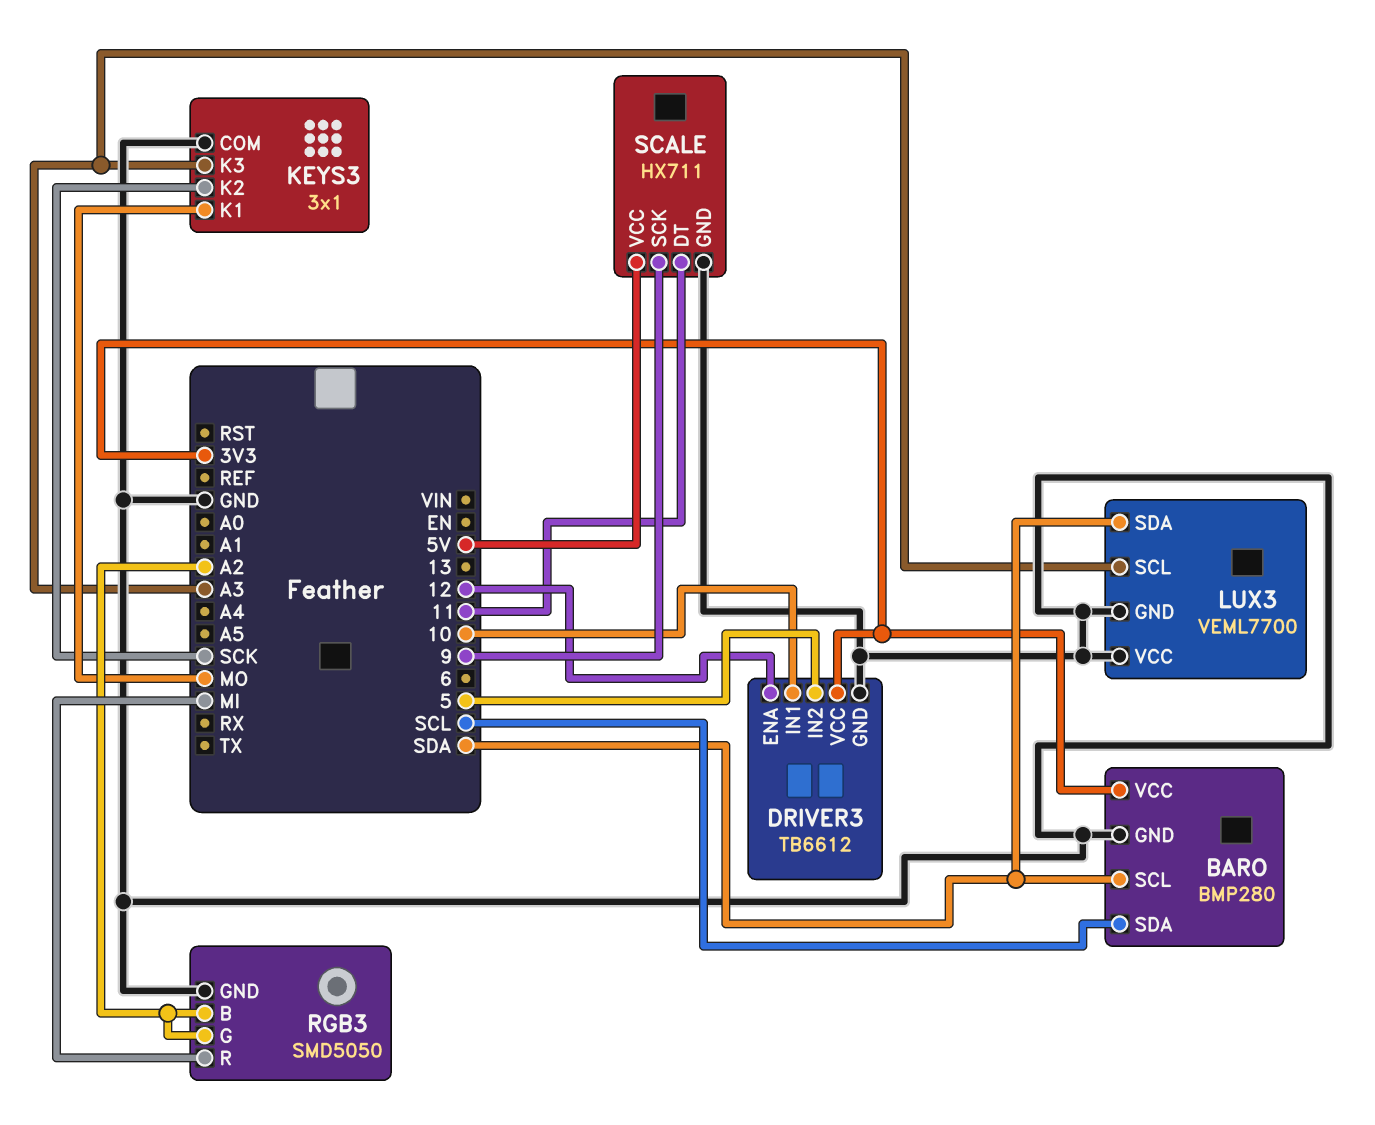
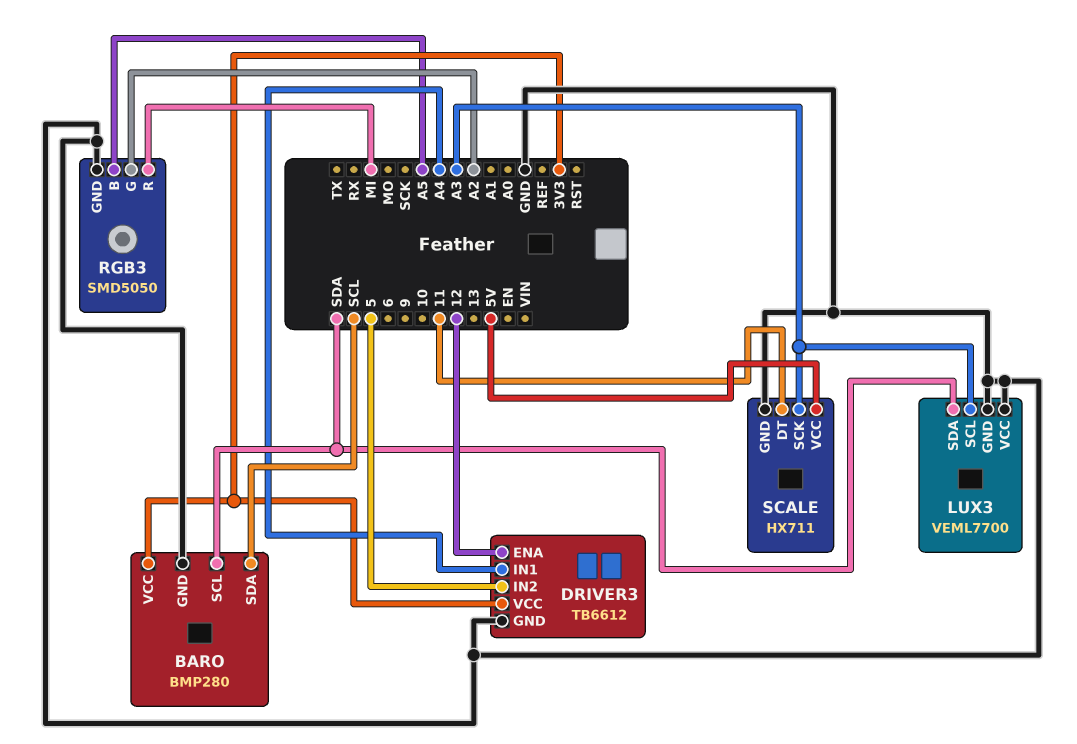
DRIVER3 pin IN1: 10 -> A4
KEYS3: 3x1 -> none
KEYS3 pin COM: GND -> none
KEYS3 pin K1: MO -> none
KEYS3 pin K2: SCK -> none
KEYS3 pin K3: A3 -> none
RGB3 pin B: A2 -> A5
SCALE pin SCK: 9 -> A3

